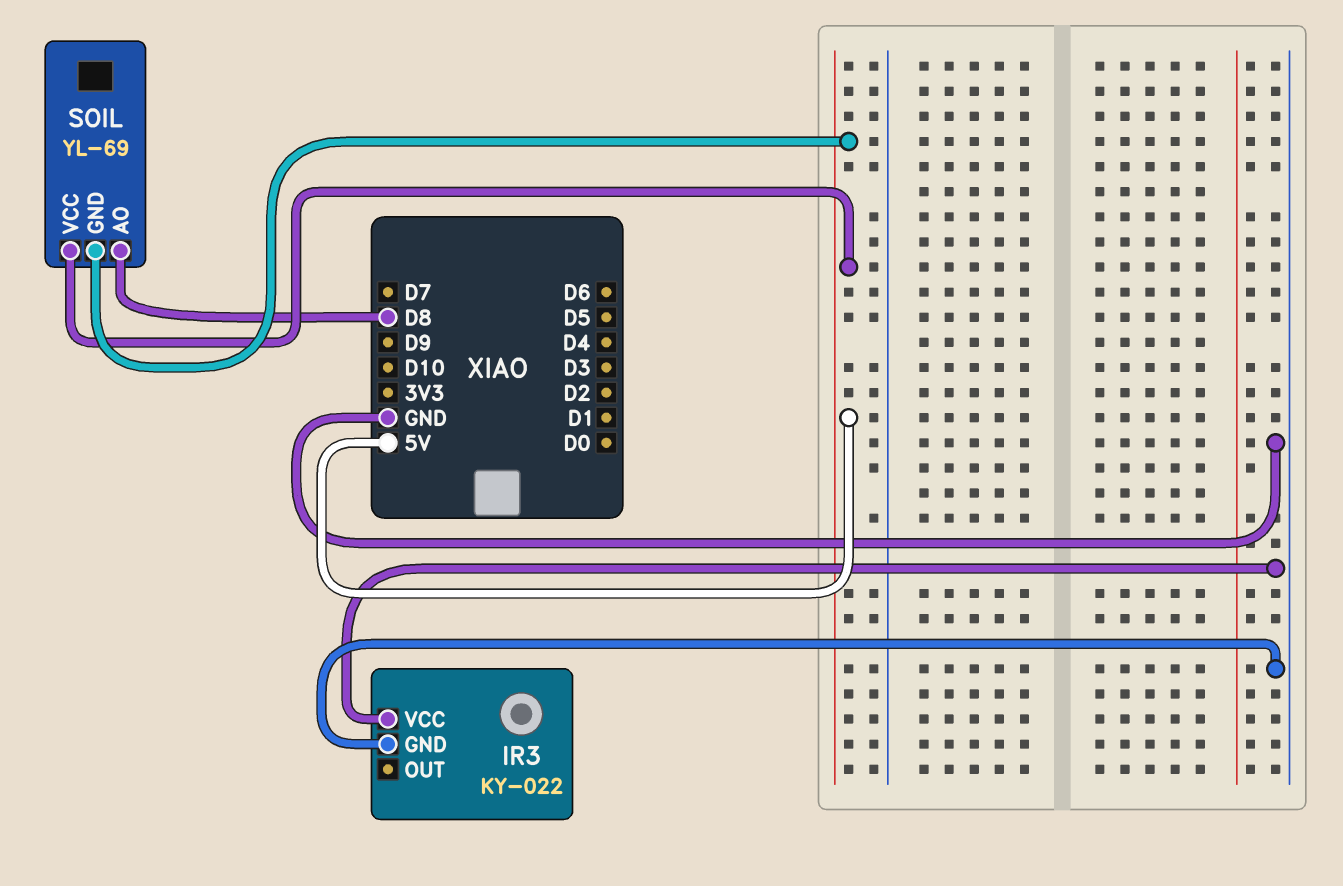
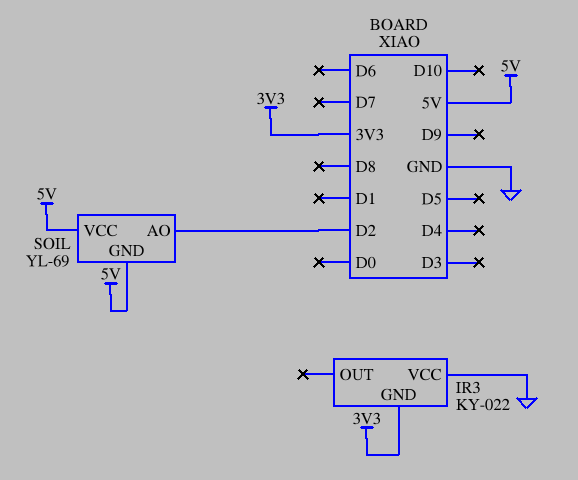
IR3 pin GND: GND -> 3V3
SOIL pin AO: D8 -> D2

